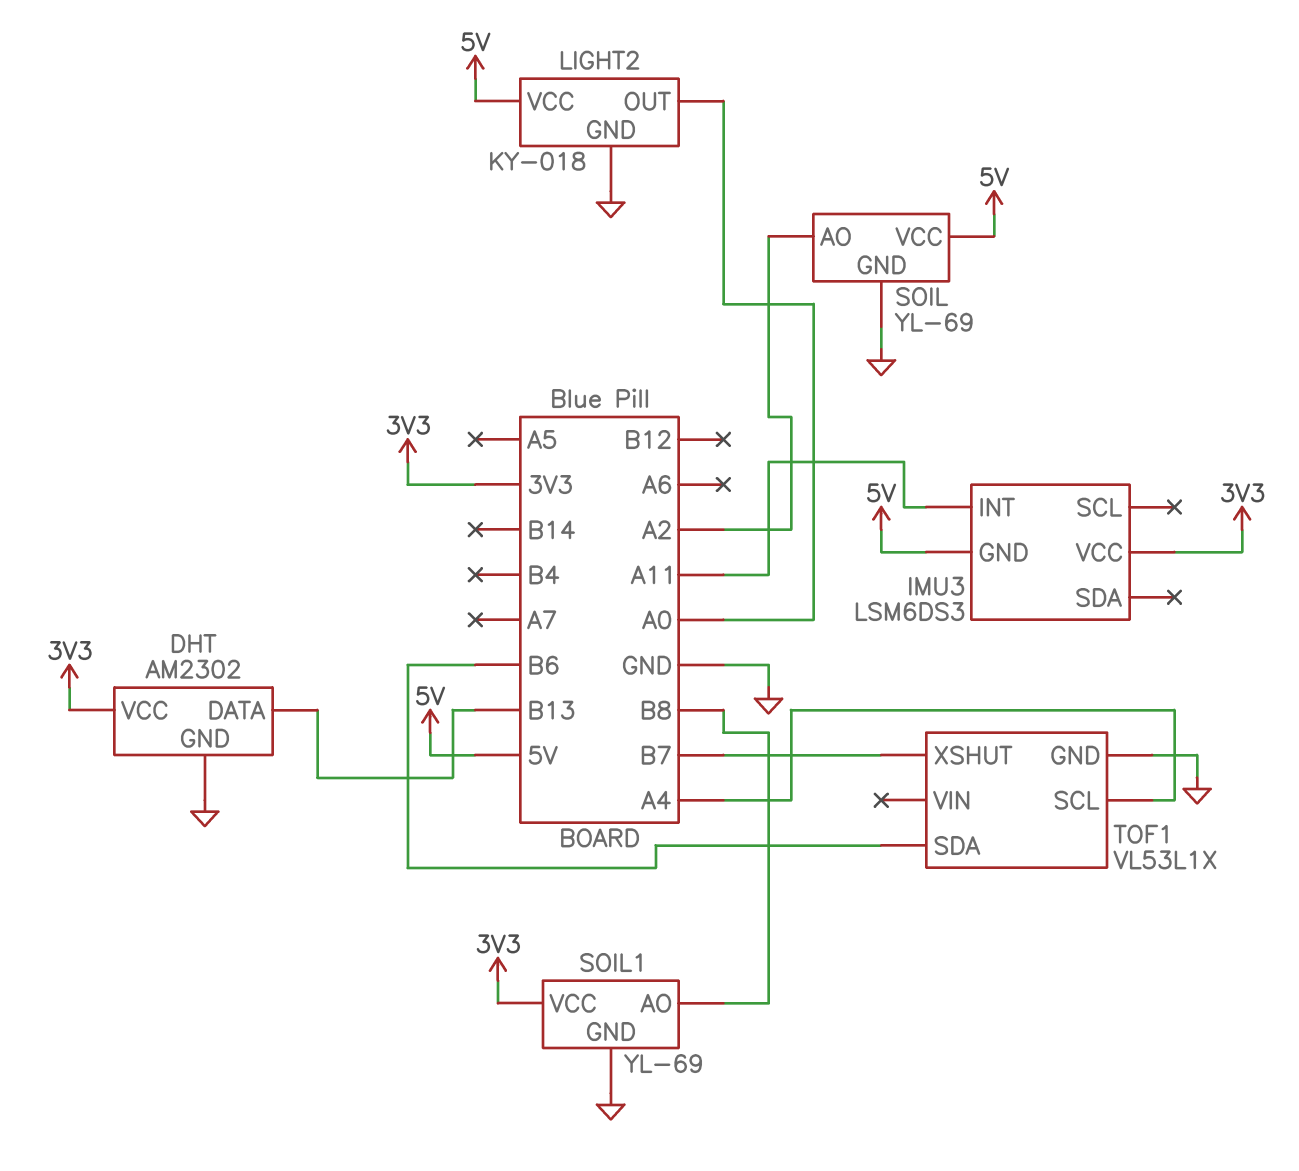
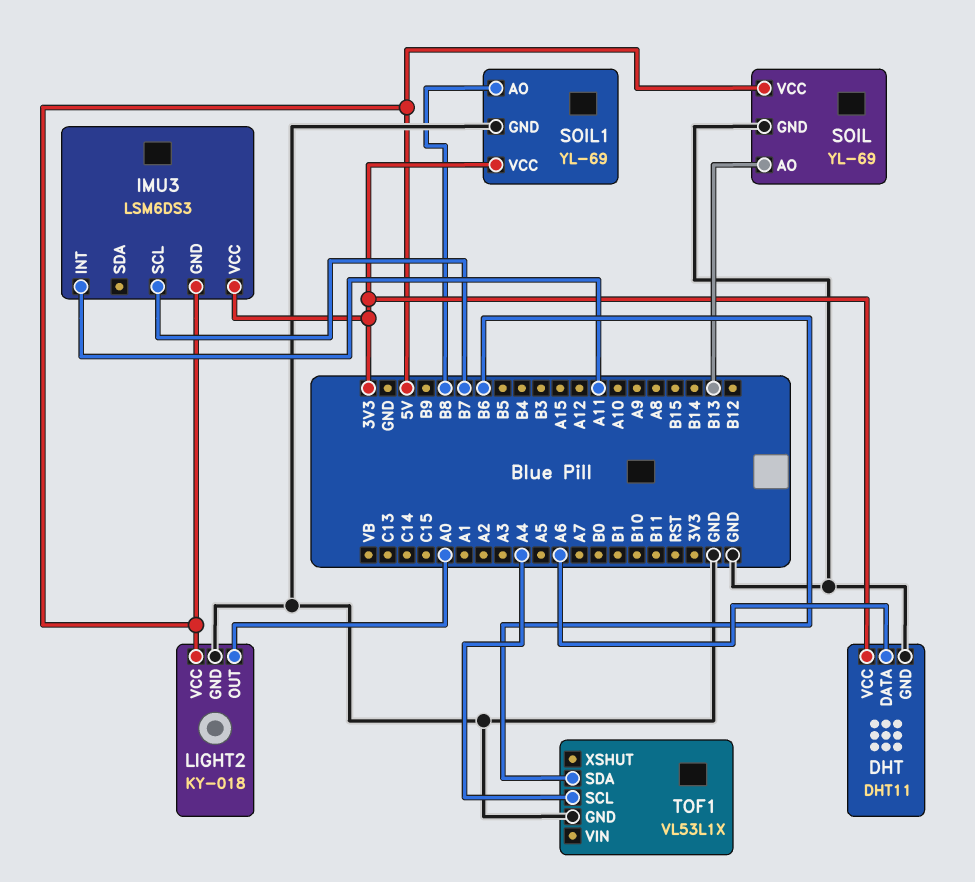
DHT: AM2302 -> DHT11
DHT pin DATA: B13 -> A6
IMU3 pin SCL: none -> B7
SOIL pin AO: A2 -> B13
TOF1 pin XSHUT: B7 -> none

